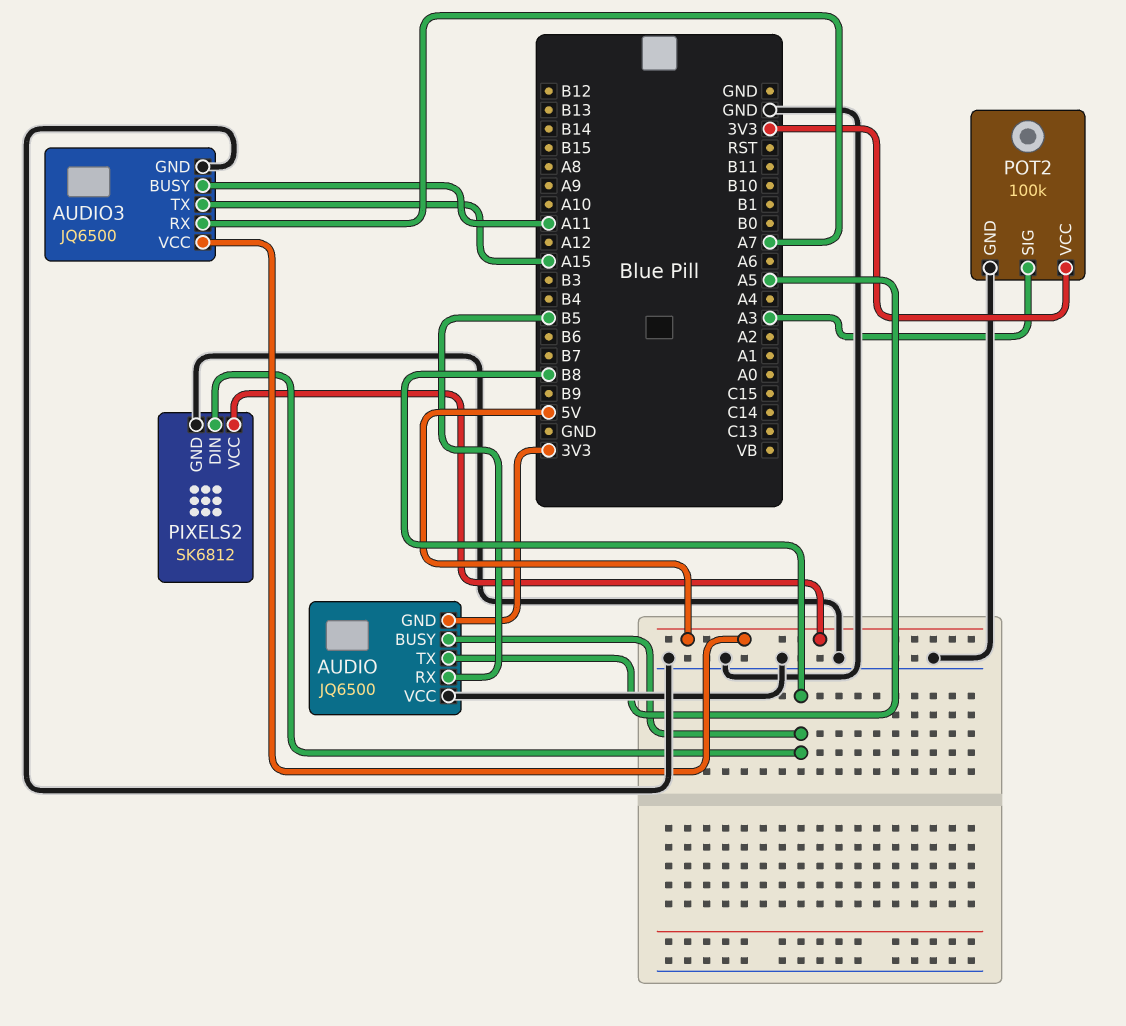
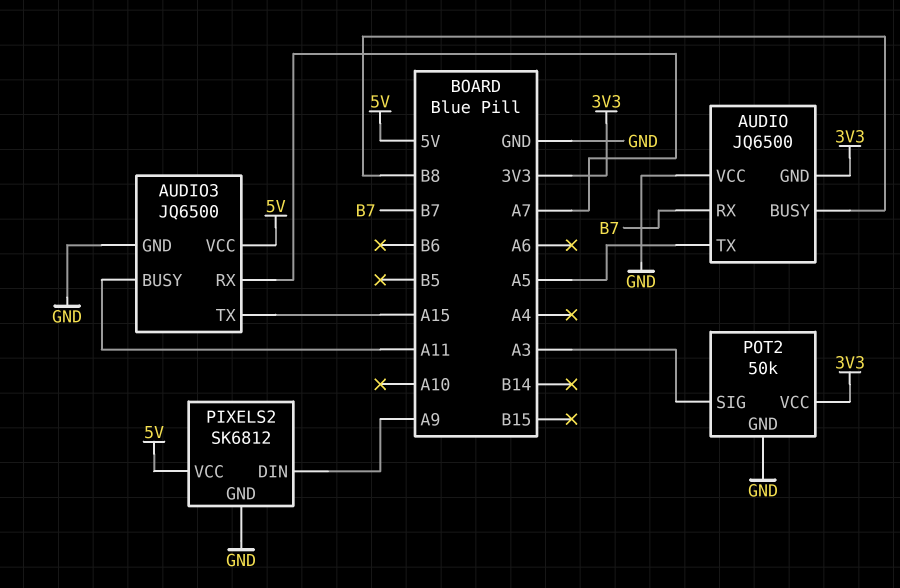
AUDIO pin RX: B5 -> B7
PIXELS2 pin DIN: B8 -> A9
POT2: 100k -> 50k

